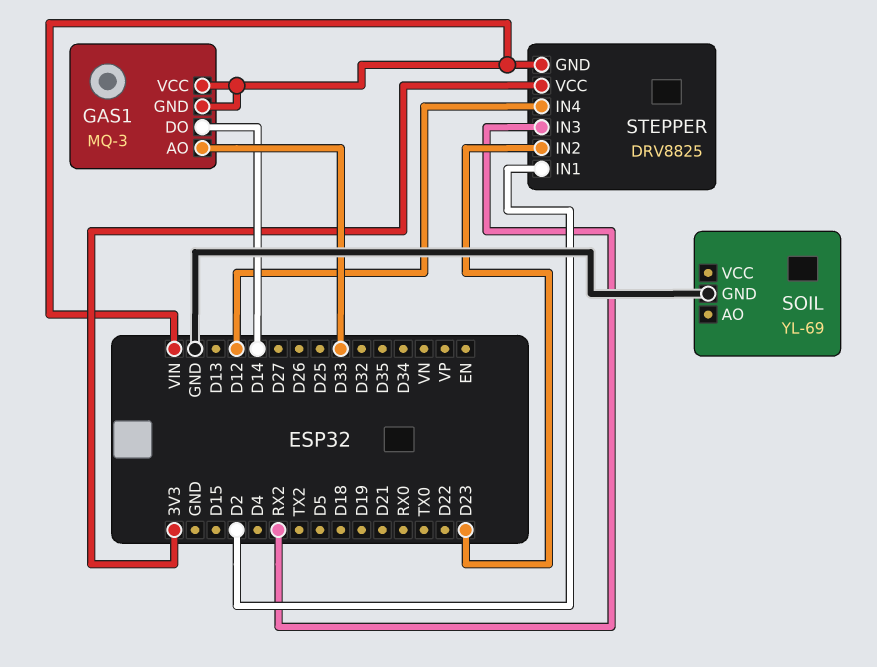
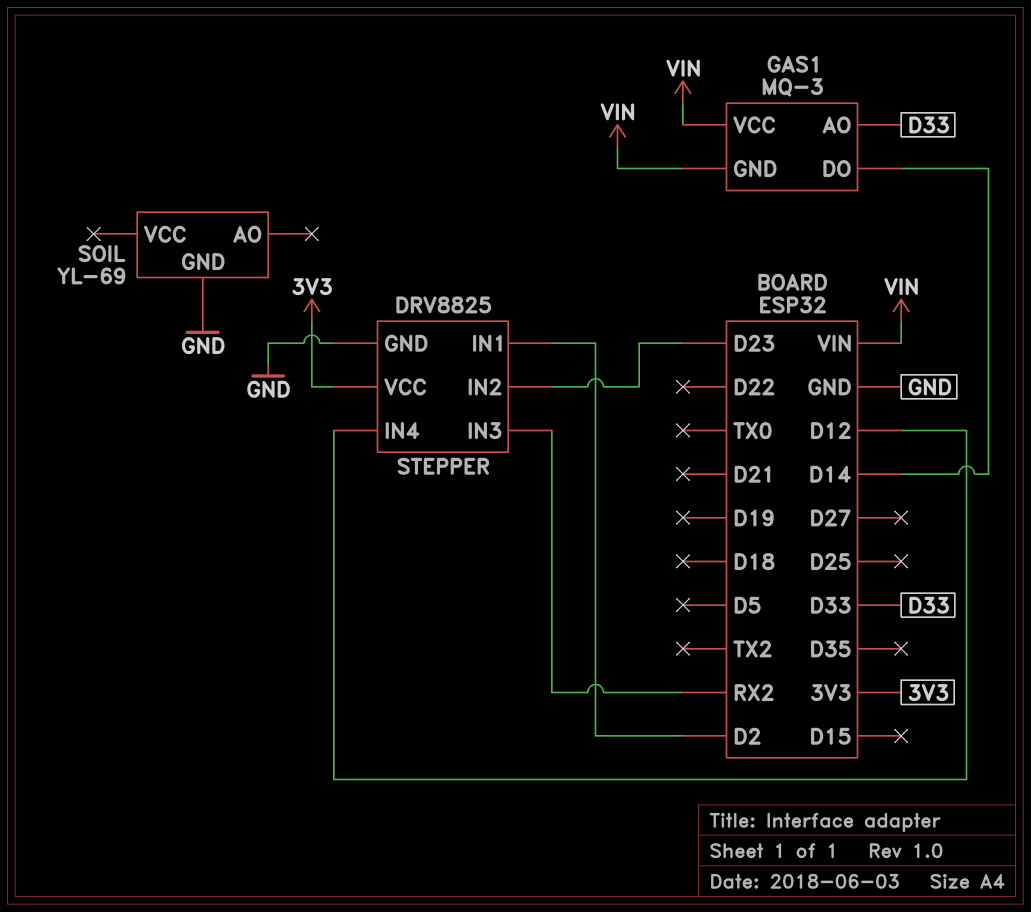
STEPPER pin GND: VIN -> GND

